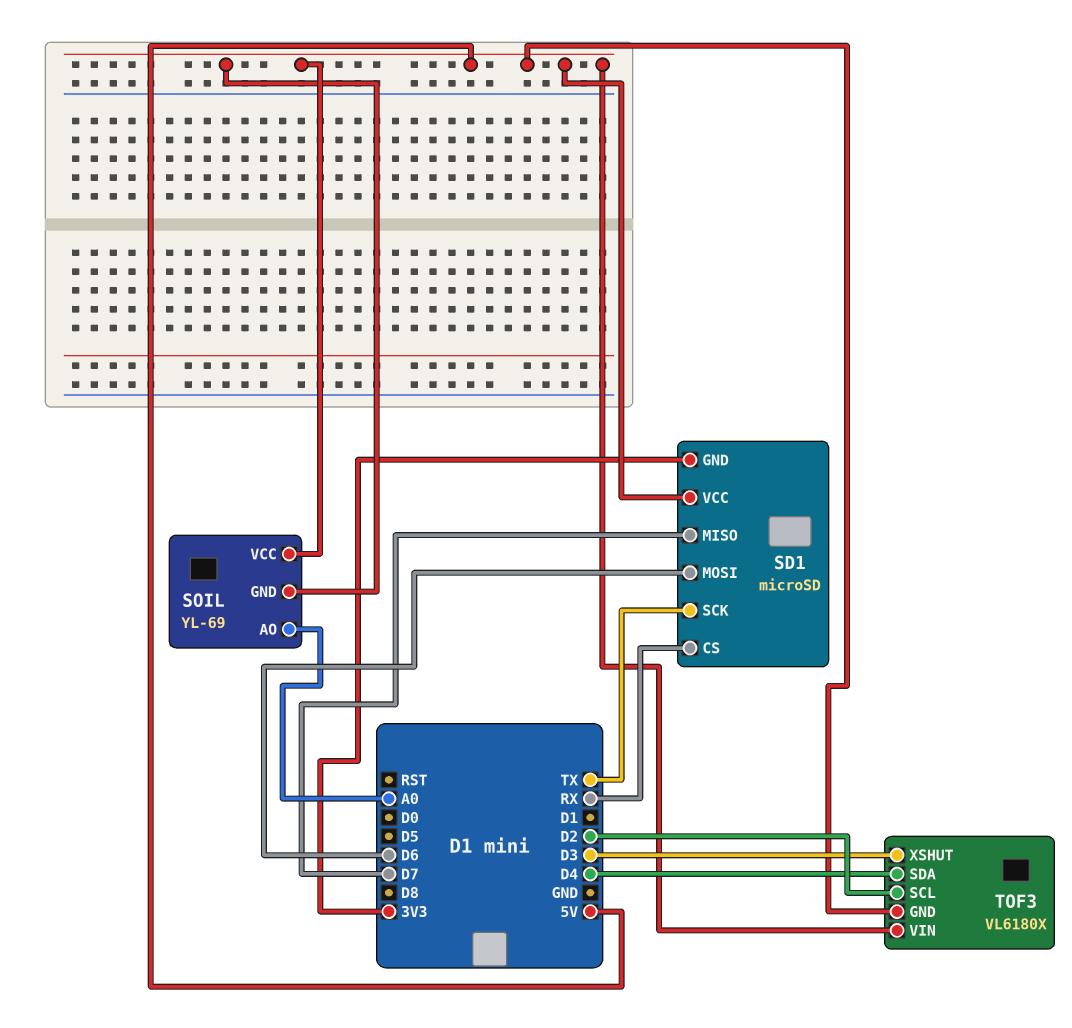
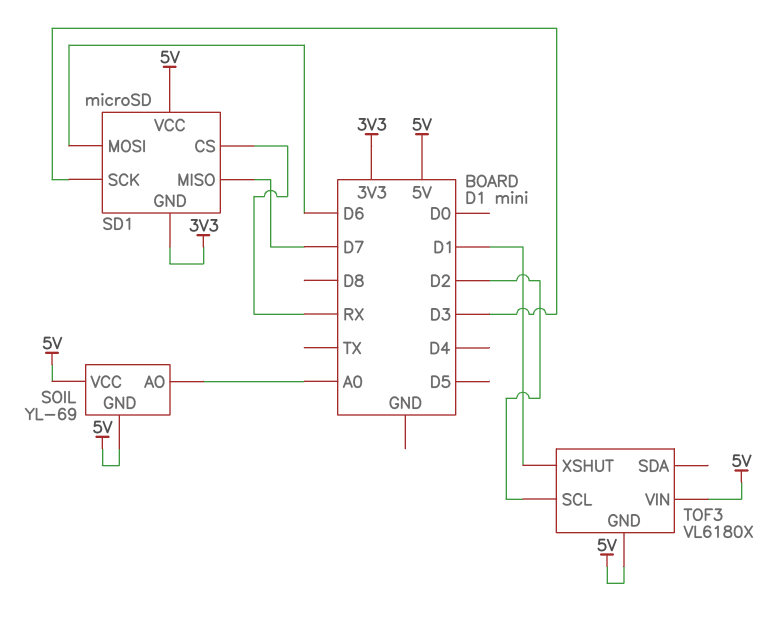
SD1 pin SCK: TX -> D3
TOF3 pin SDA: D4 -> none
TOF3 pin XSHUT: D3 -> D1

